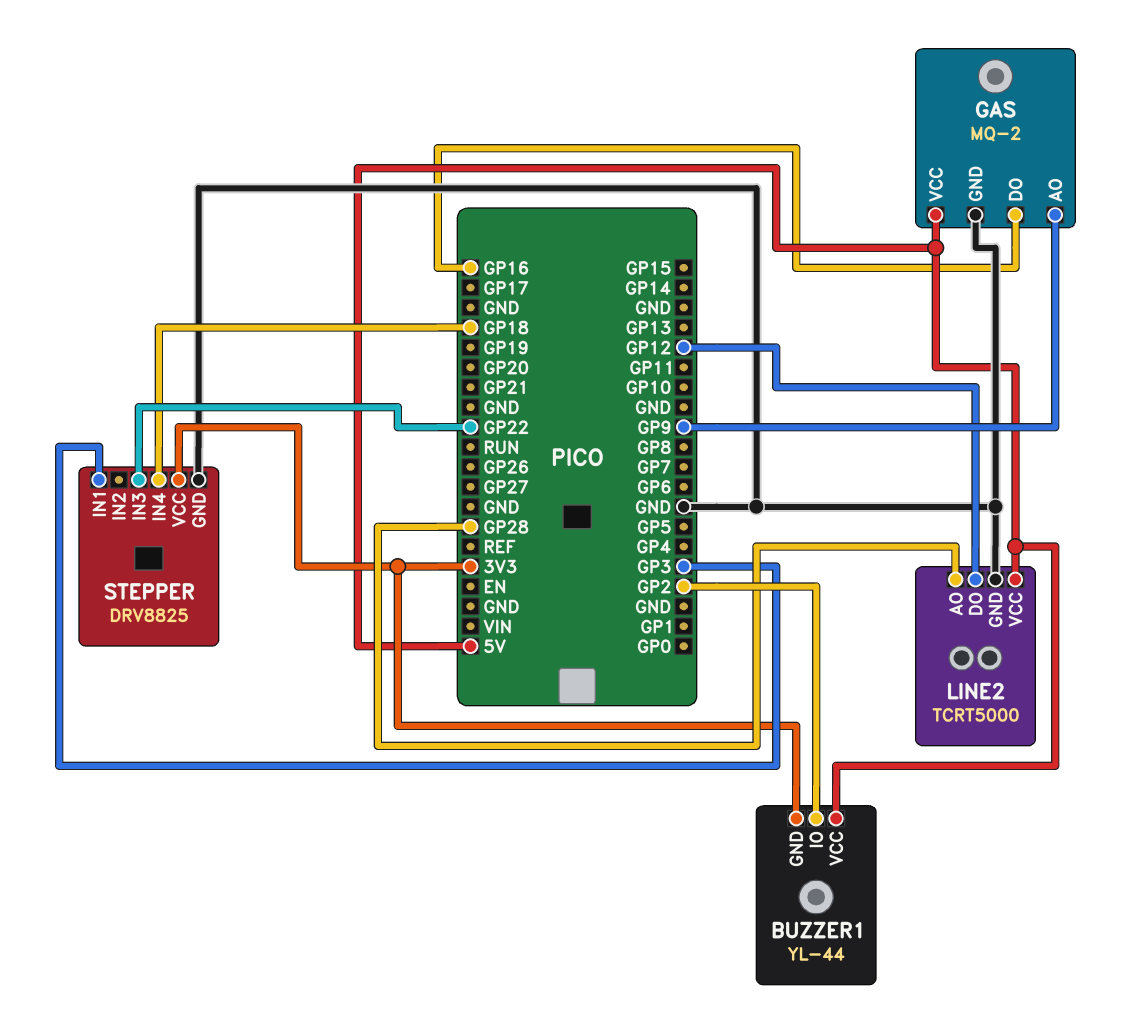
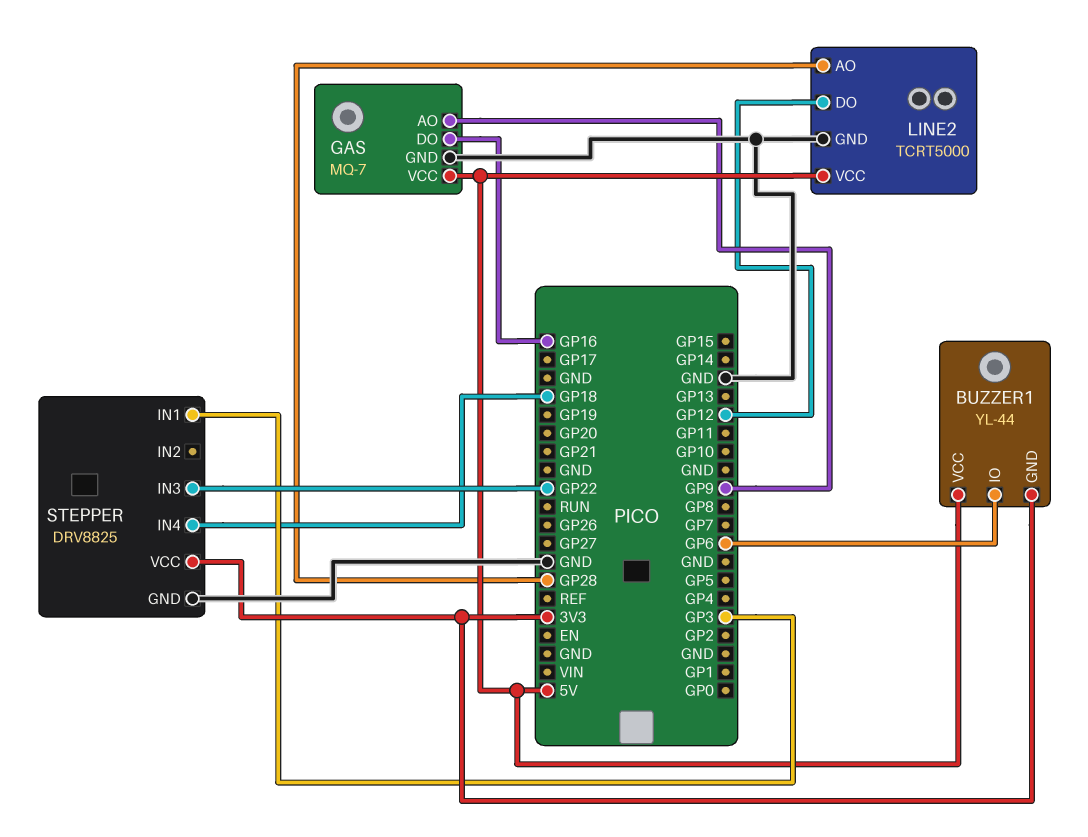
BUZZER1 pin IO: GP2 -> GP6
GAS: MQ-2 -> MQ-7

